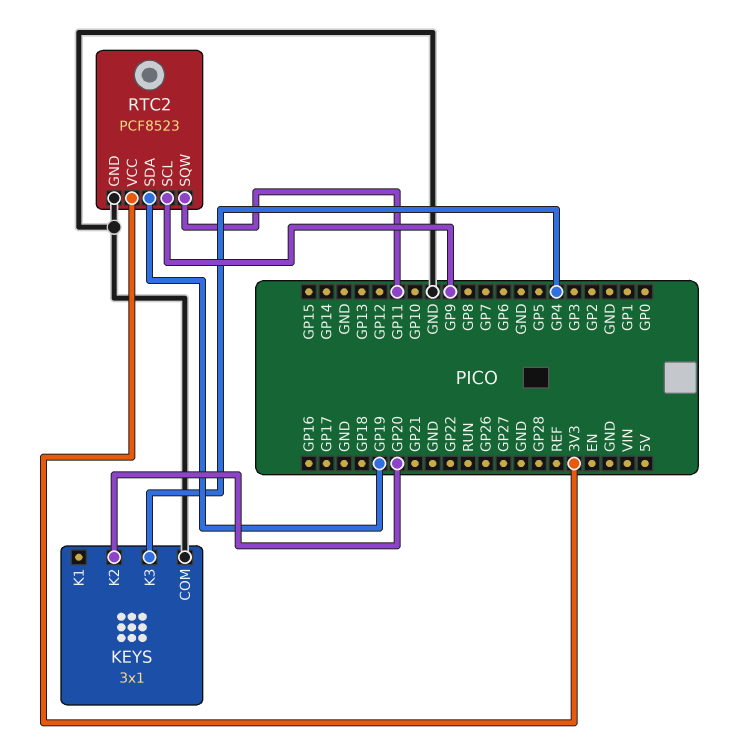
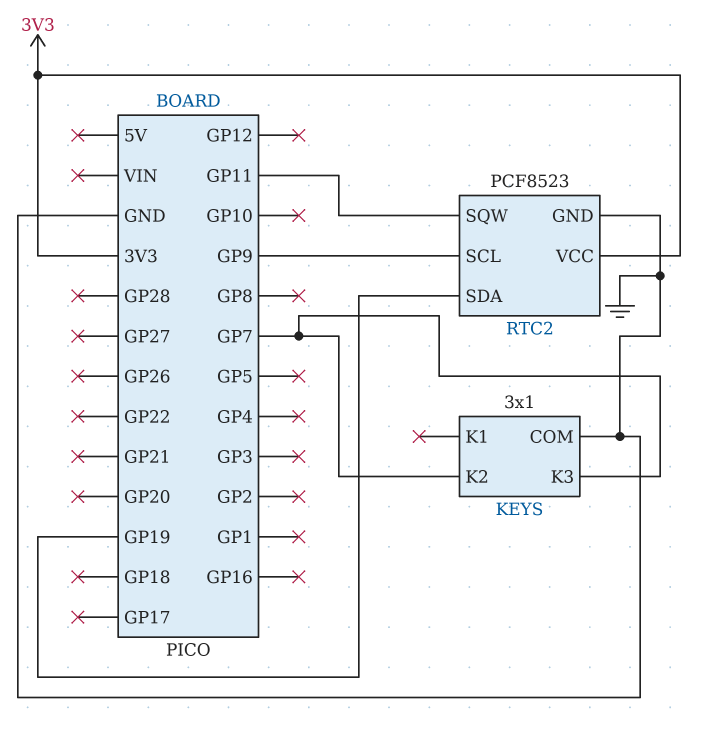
KEYS pin K2: GP20 -> GP7
KEYS pin K3: GP4 -> GP7

